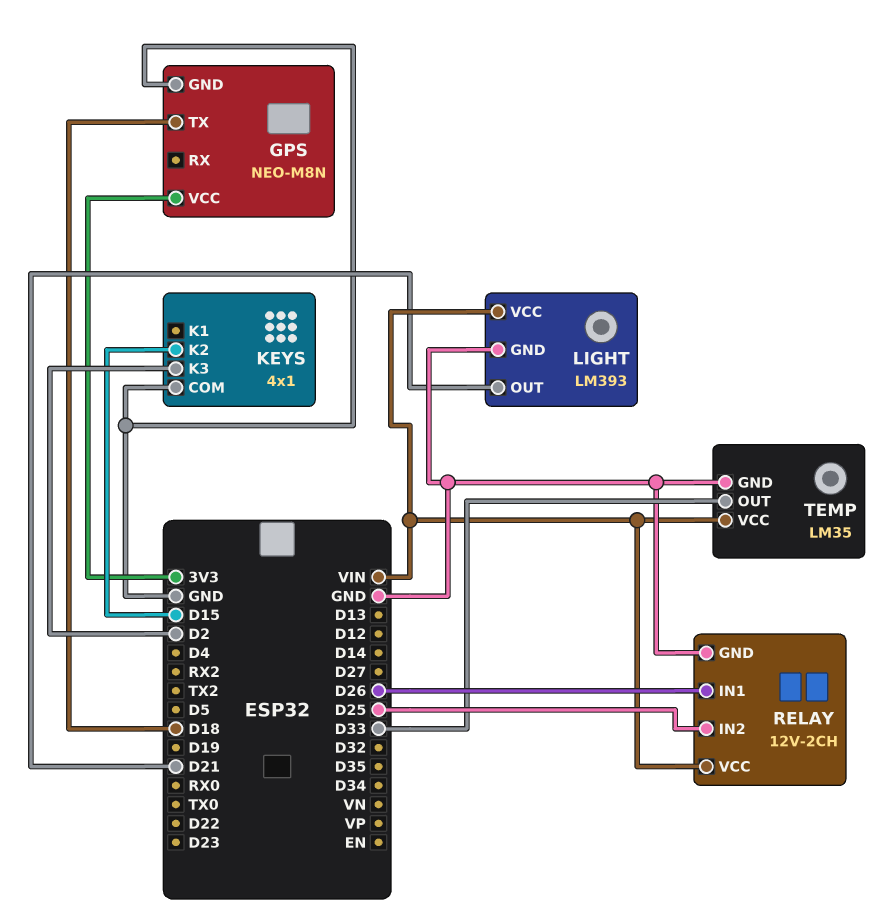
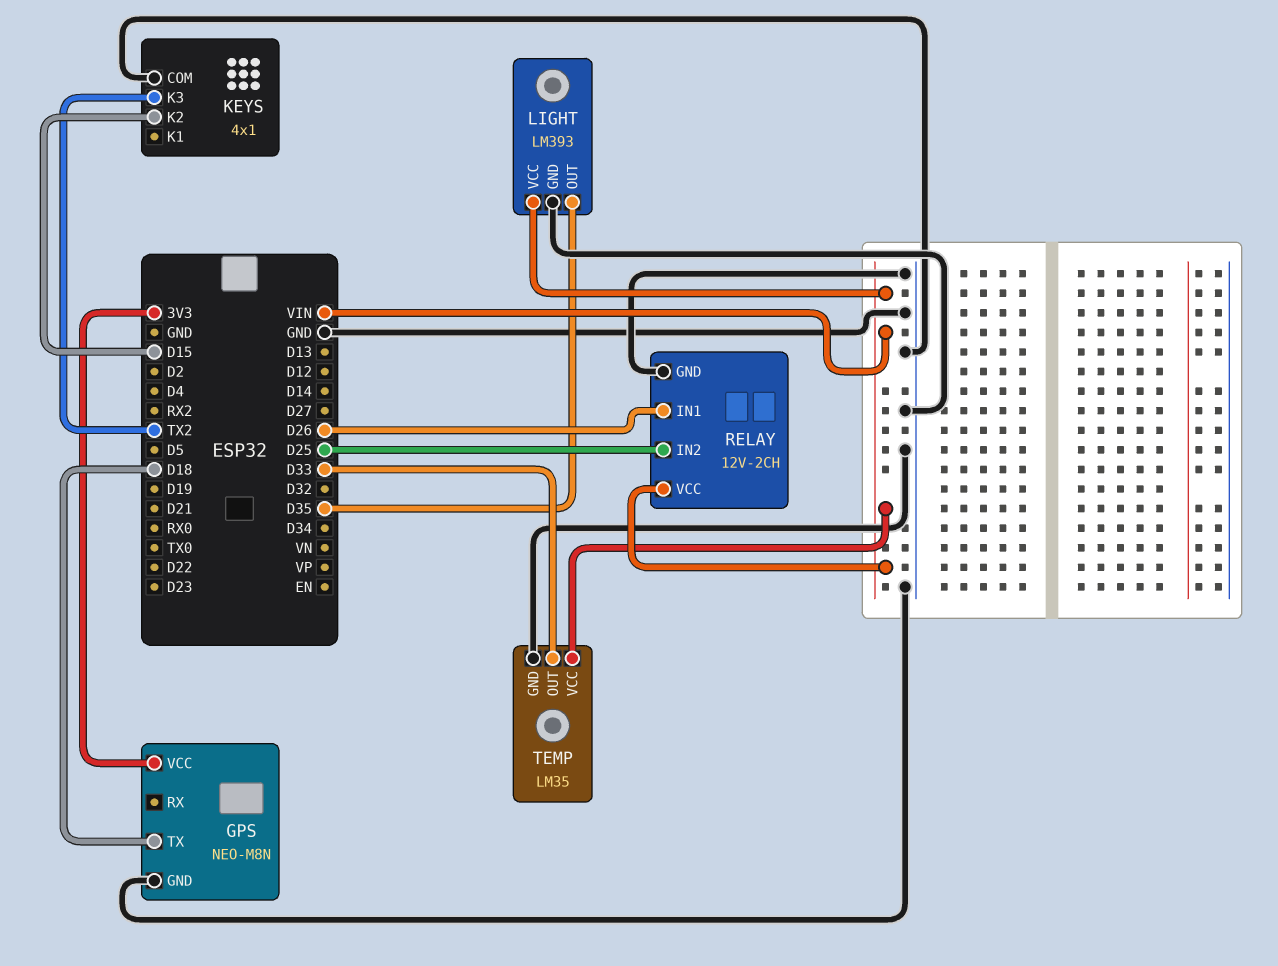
KEYS pin K3: D2 -> TX2
LIGHT pin OUT: D21 -> D35

